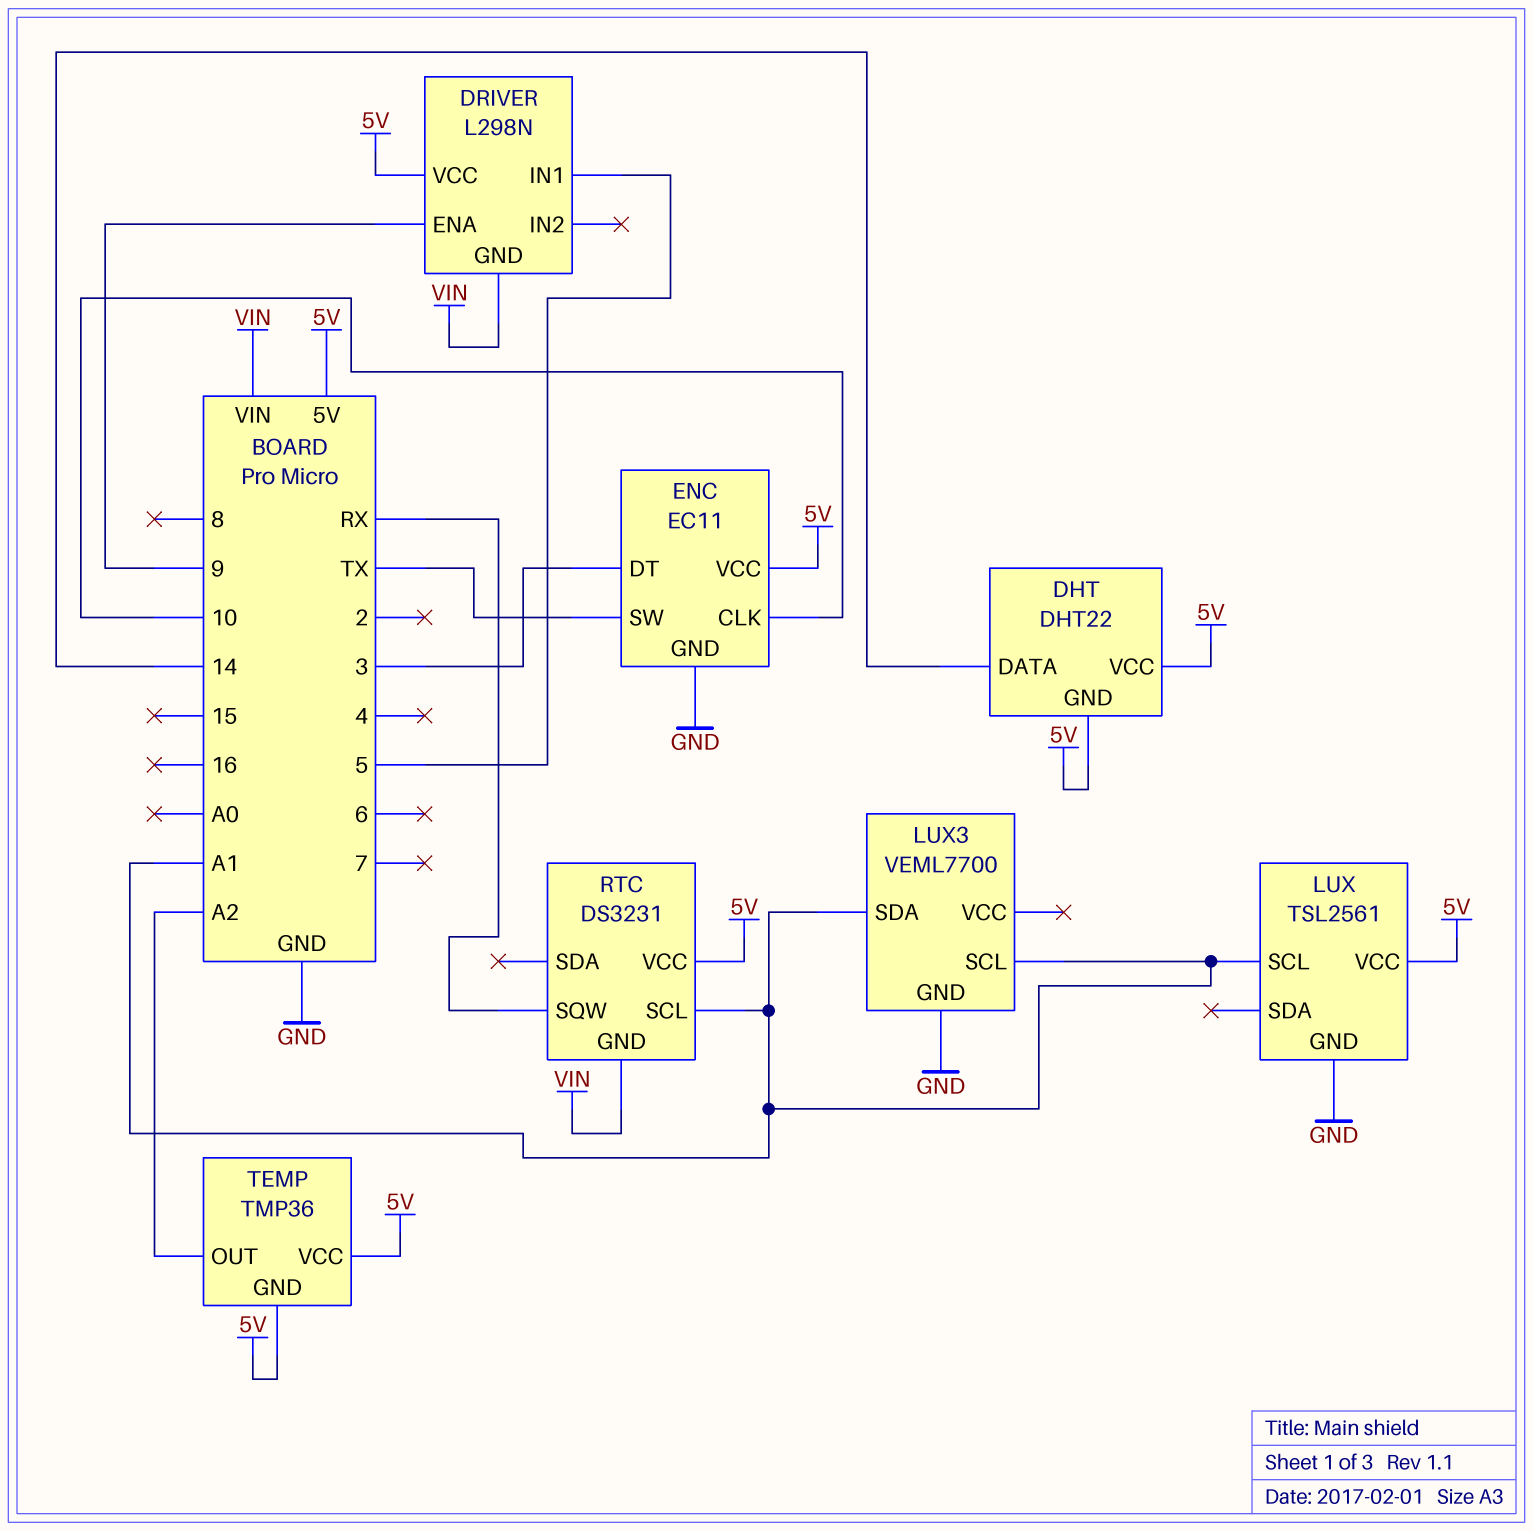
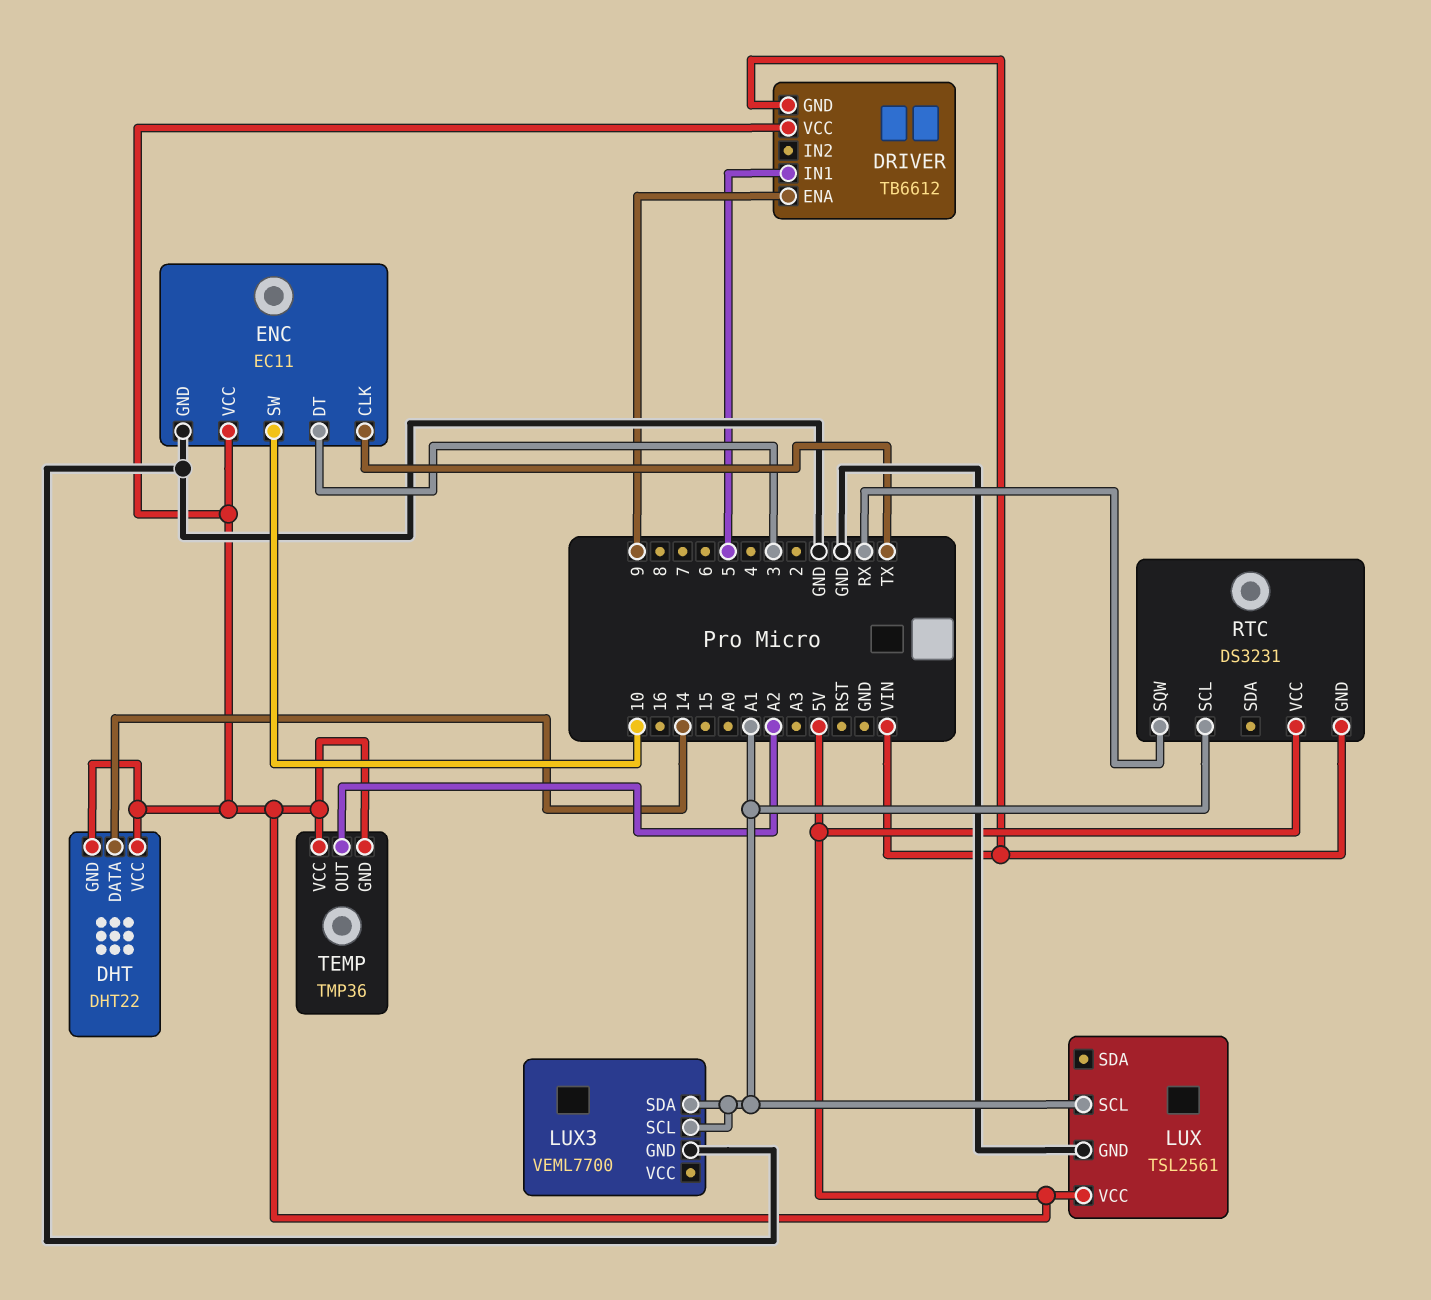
DRIVER: L298N -> TB6612
ENC pin CLK: 10 -> TX
ENC pin SW: TX -> 10

